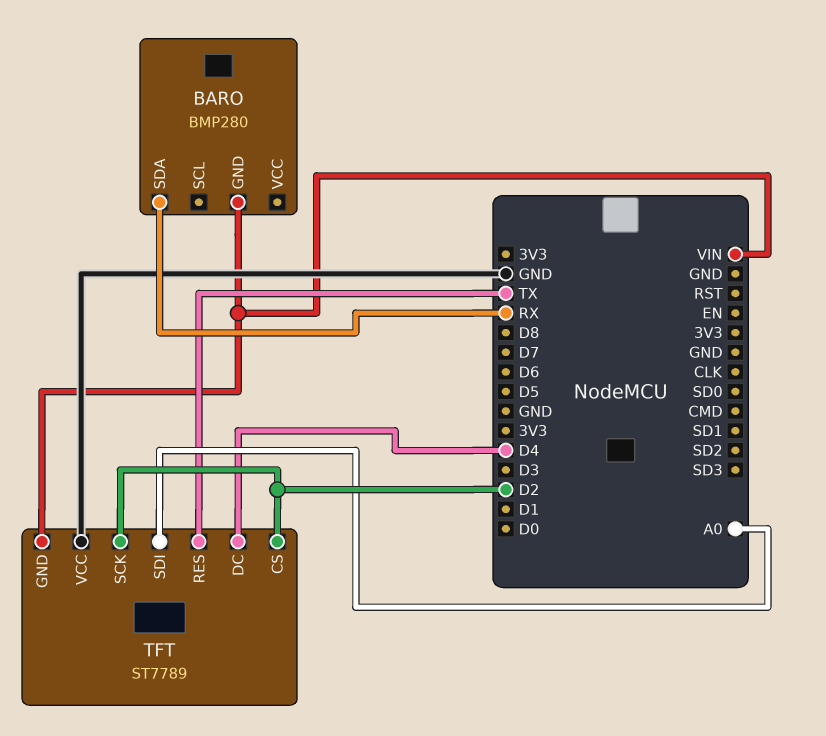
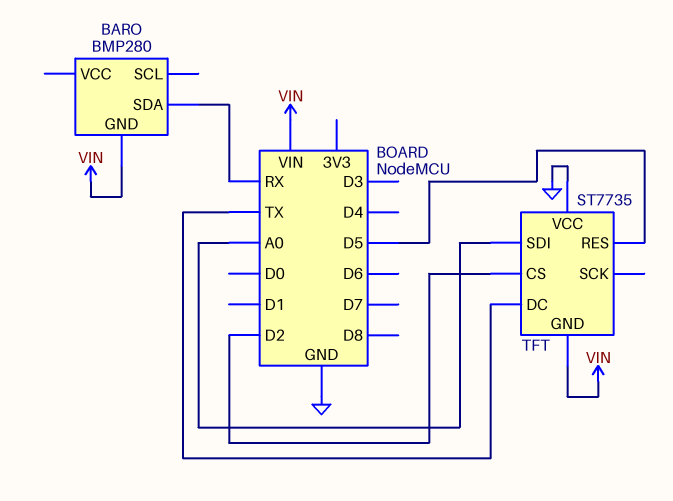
TFT: ST7789 -> ST7735
TFT pin DC: D4 -> TX
TFT pin RES: TX -> D5
TFT pin SCK: D2 -> none

